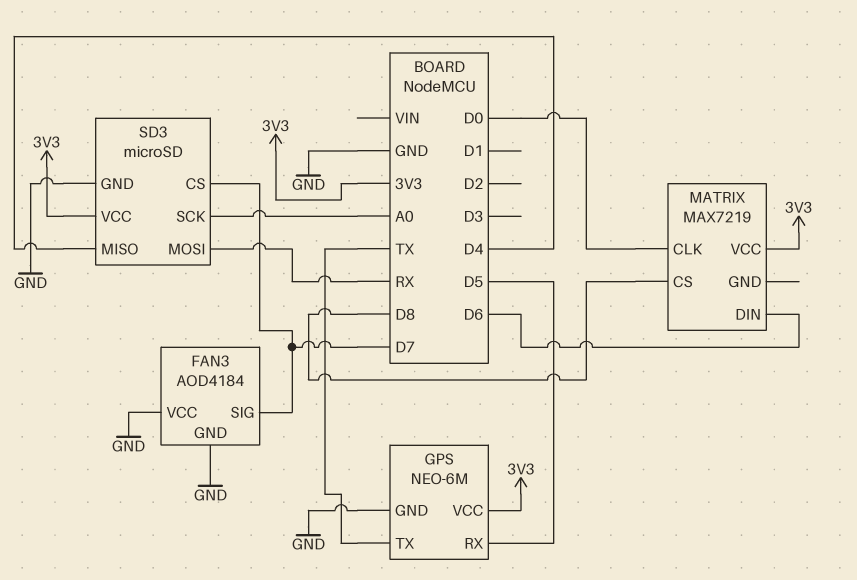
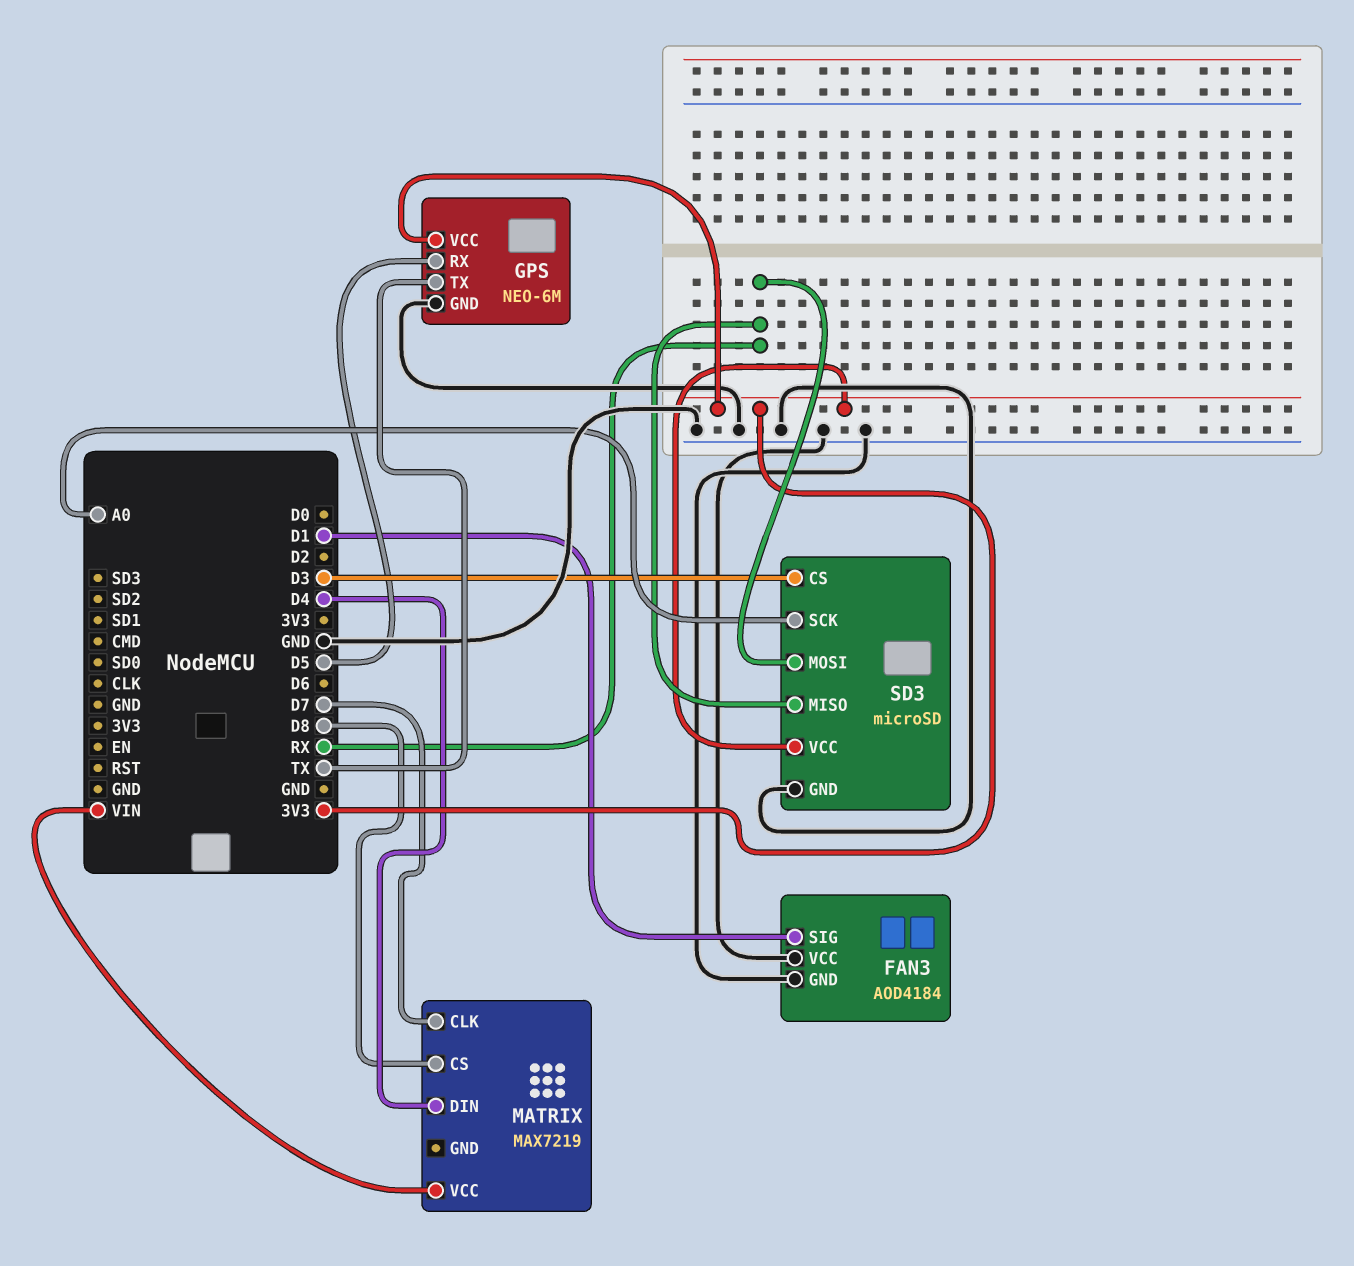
FAN3 pin SIG: D7 -> D1
MATRIX pin CLK: D0 -> D7
MATRIX pin DIN: D6 -> D4
MATRIX pin VCC: 3V3 -> VIN
SD3 pin CS: D7 -> D3
SD3 pin MISO: D4 -> RX

